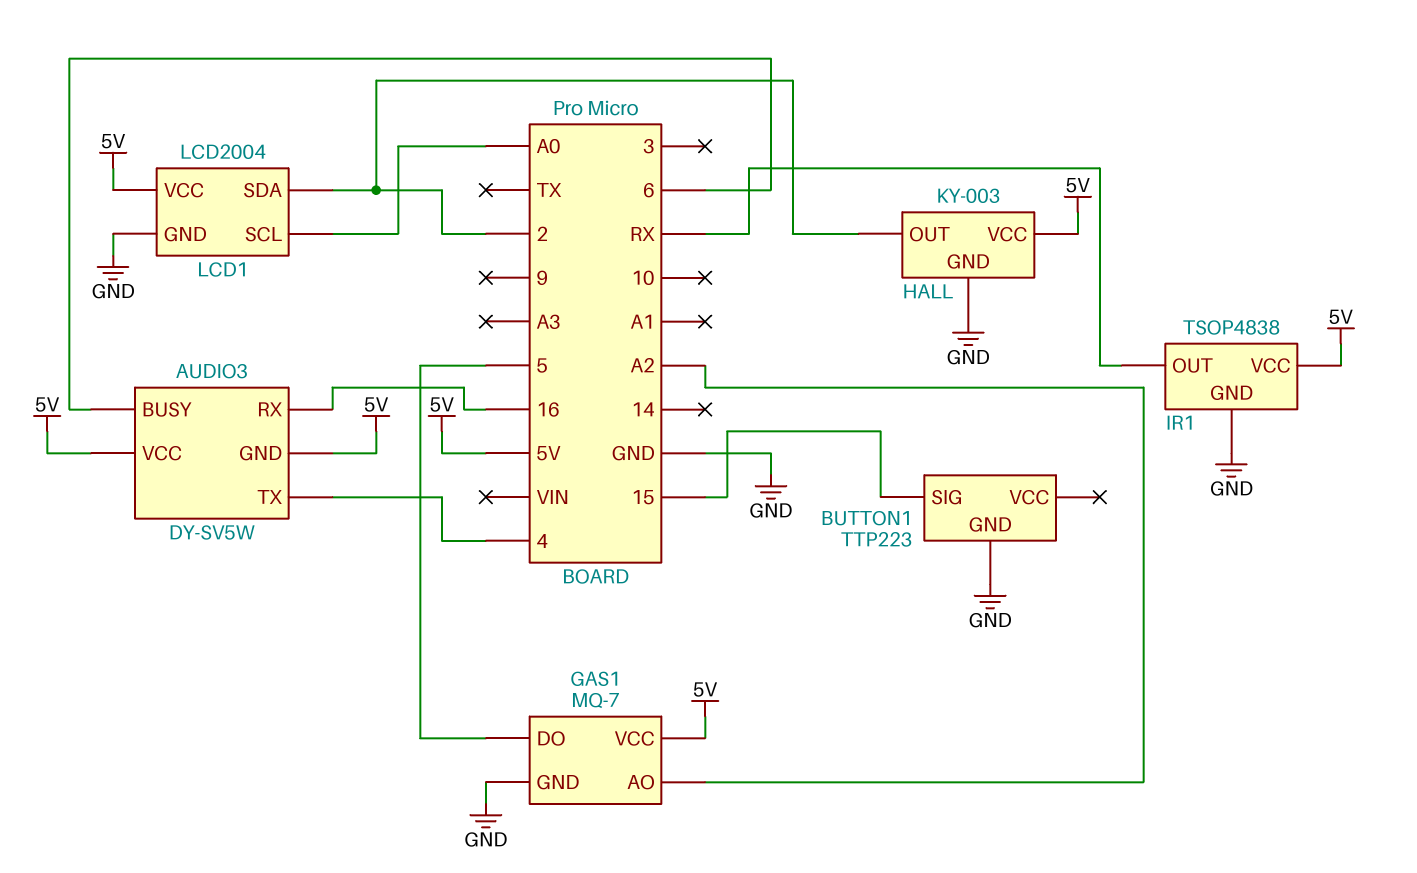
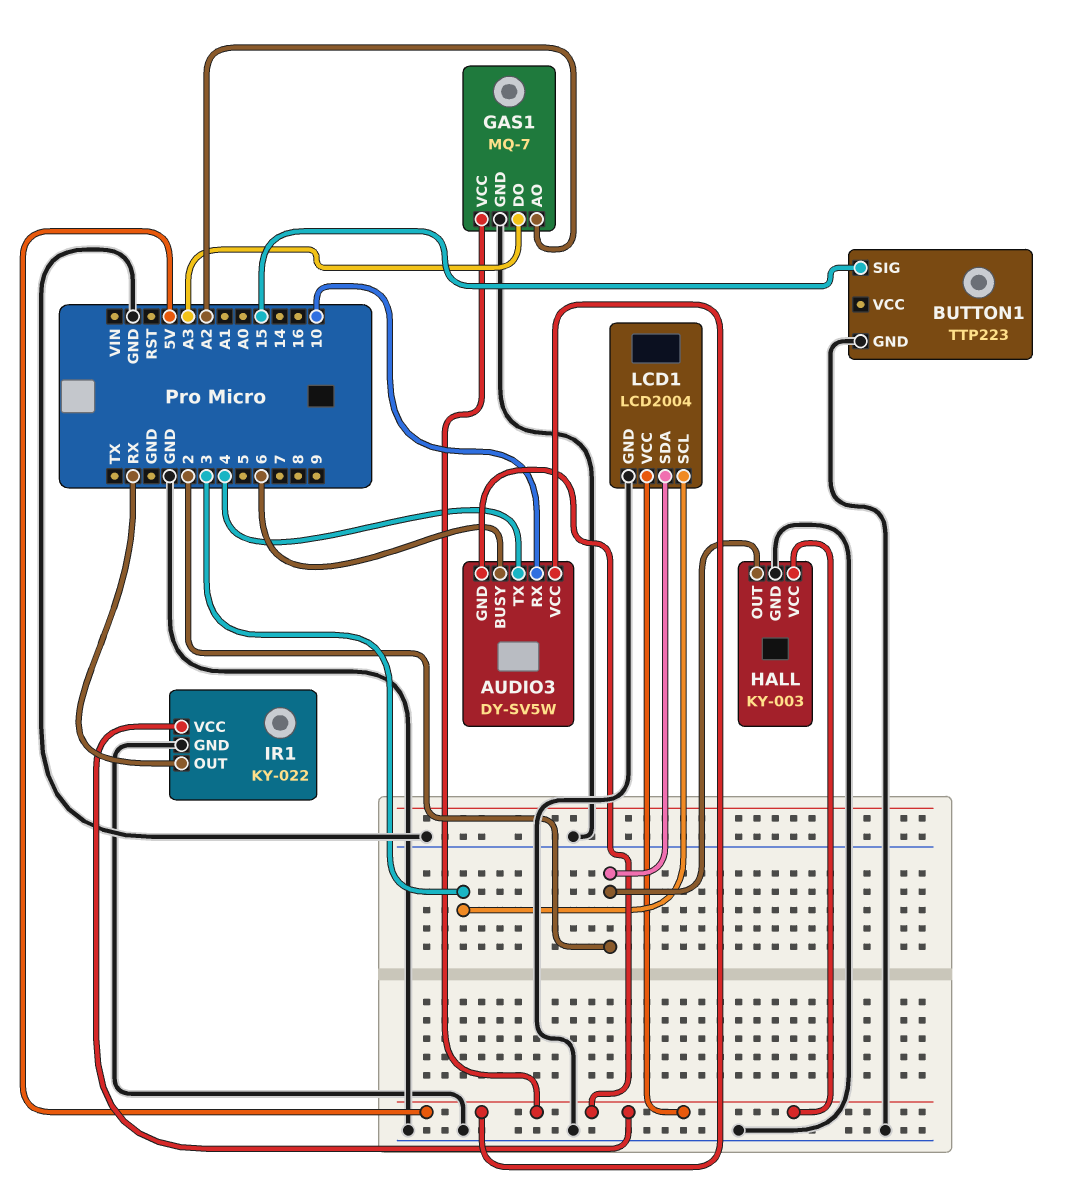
AUDIO3 pin RX: 16 -> 10
GAS1 pin DO: 5 -> A3
IR1: TSOP4838 -> KY-022
LCD1 pin SCL: A0 -> 3

